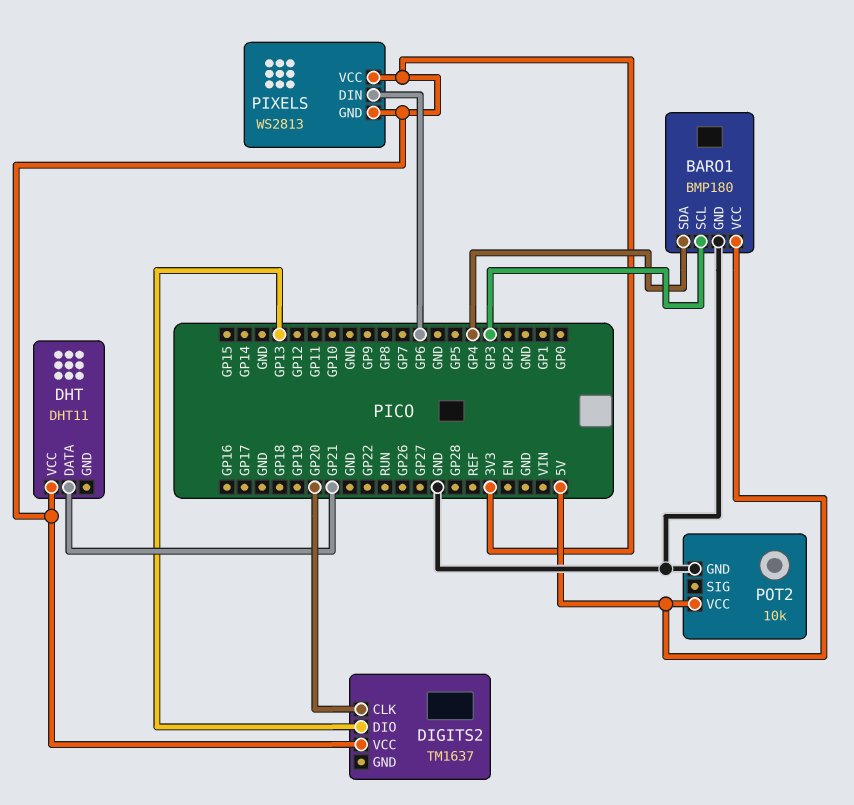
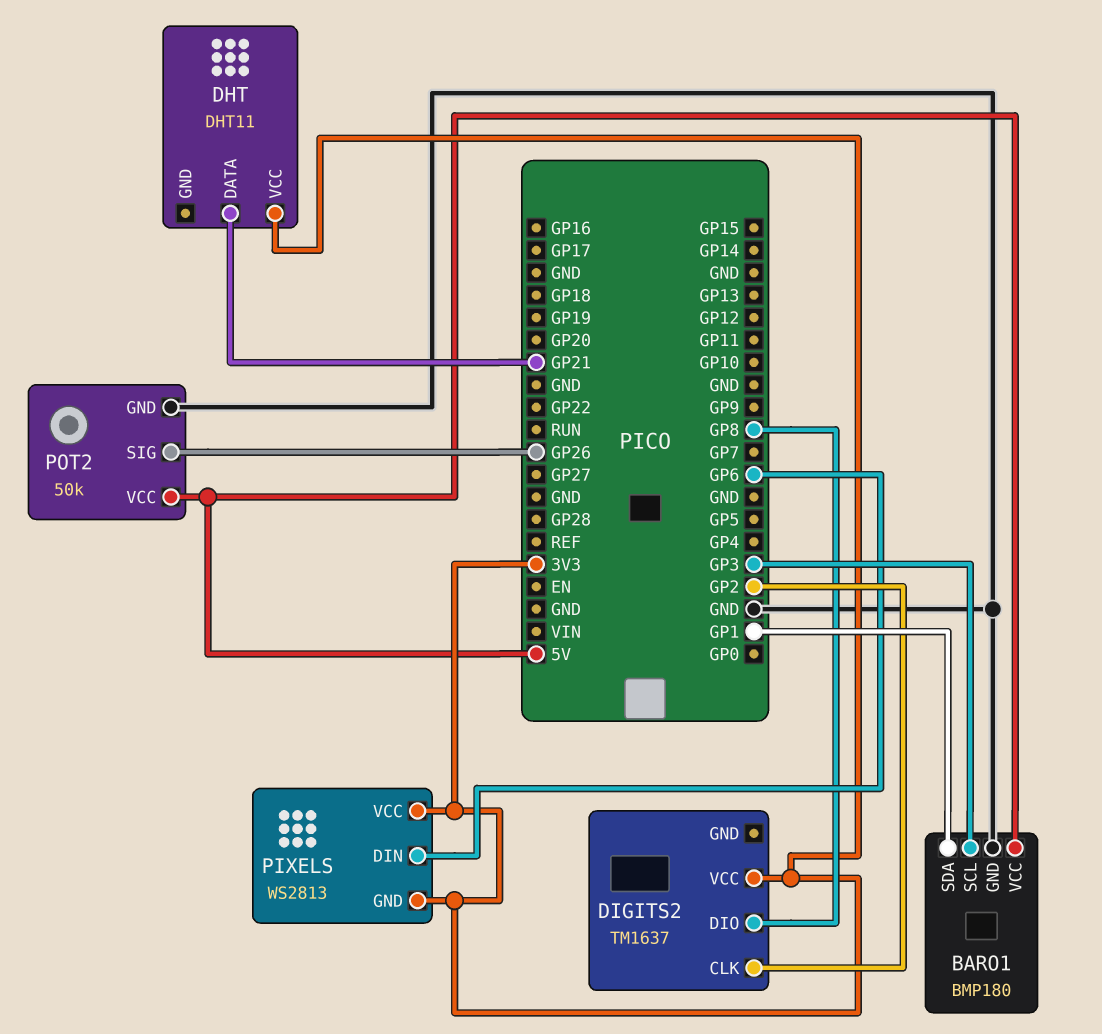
BARO1 pin SDA: GP4 -> GP1
DIGITS2 pin CLK: GP20 -> GP2
DIGITS2 pin DIO: GP13 -> GP8
POT2: 10k -> 50k
POT2 pin SIG: none -> GP26

